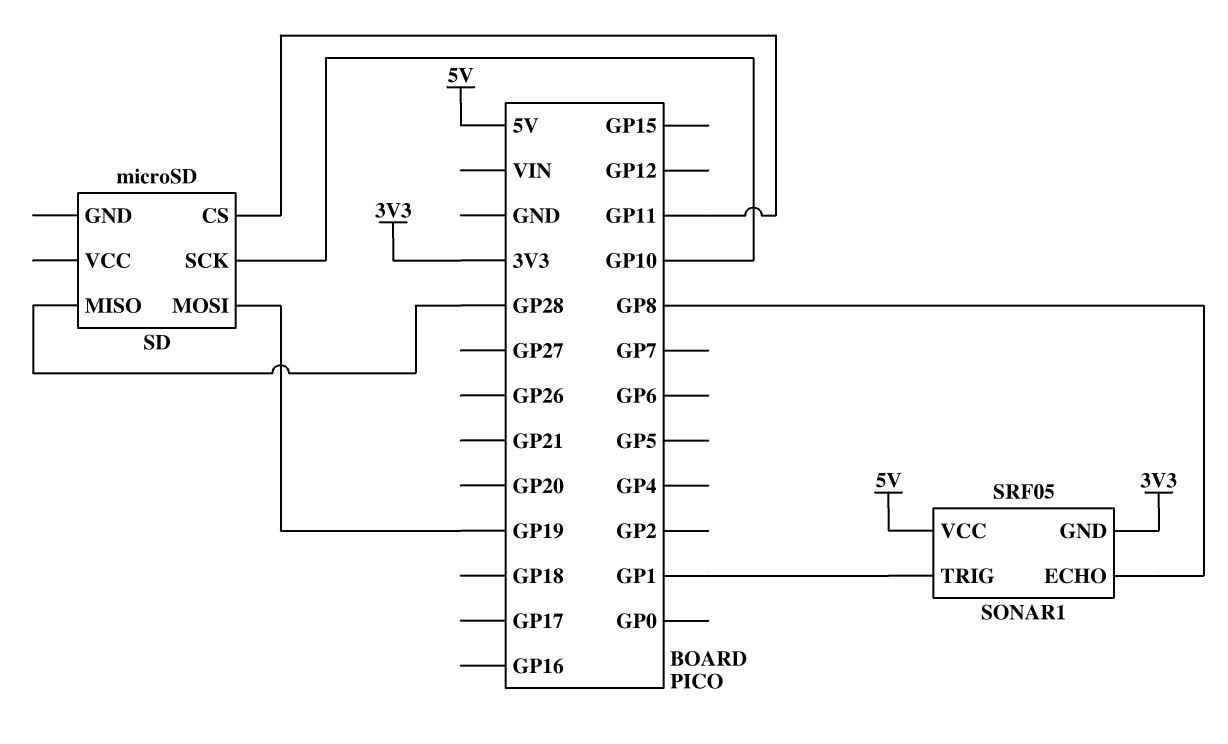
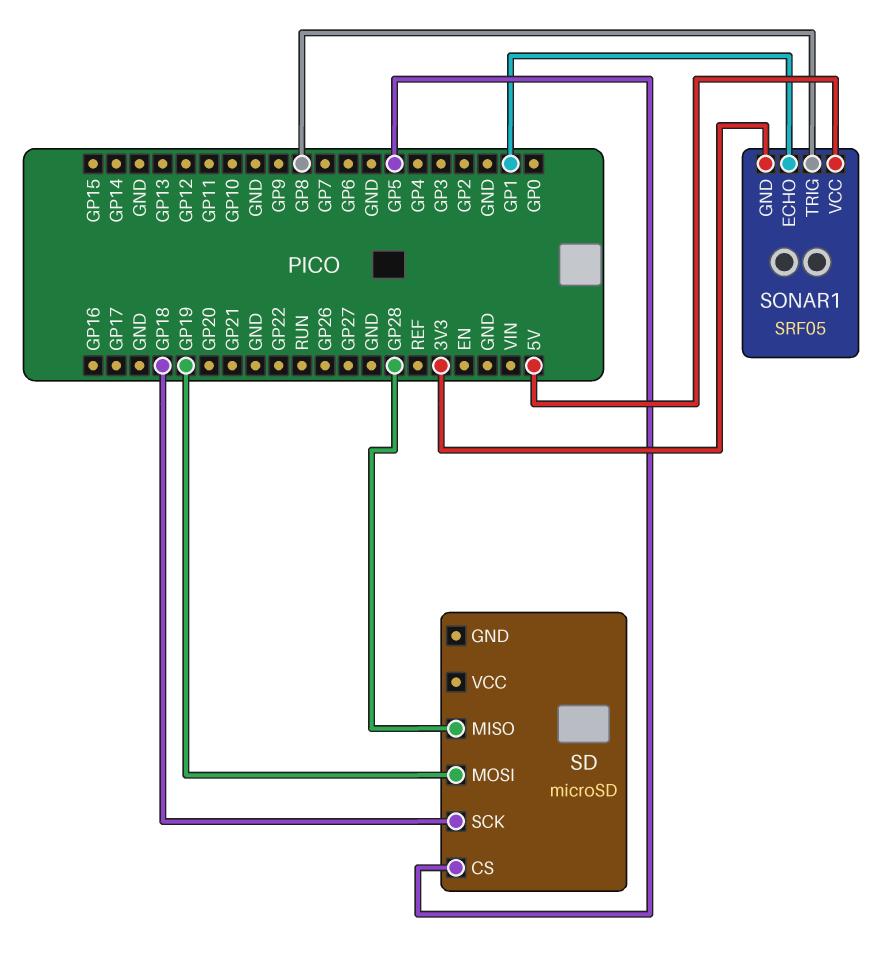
SD pin CS: GP11 -> GP5
SD pin SCK: GP10 -> GP18
SONAR1 pin ECHO: GP8 -> GP1
SONAR1 pin TRIG: GP1 -> GP8

